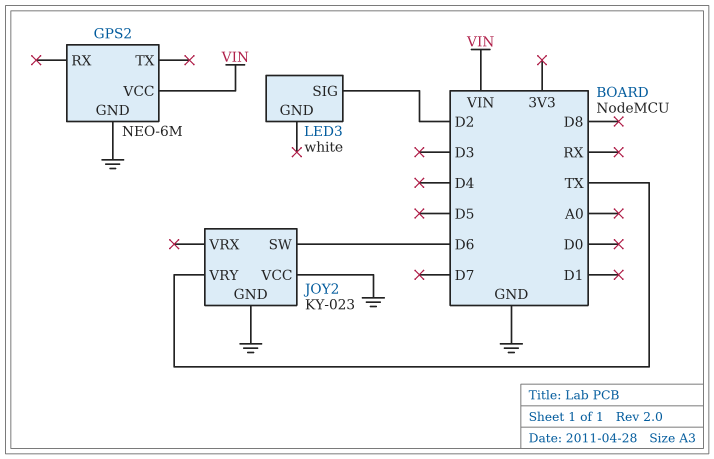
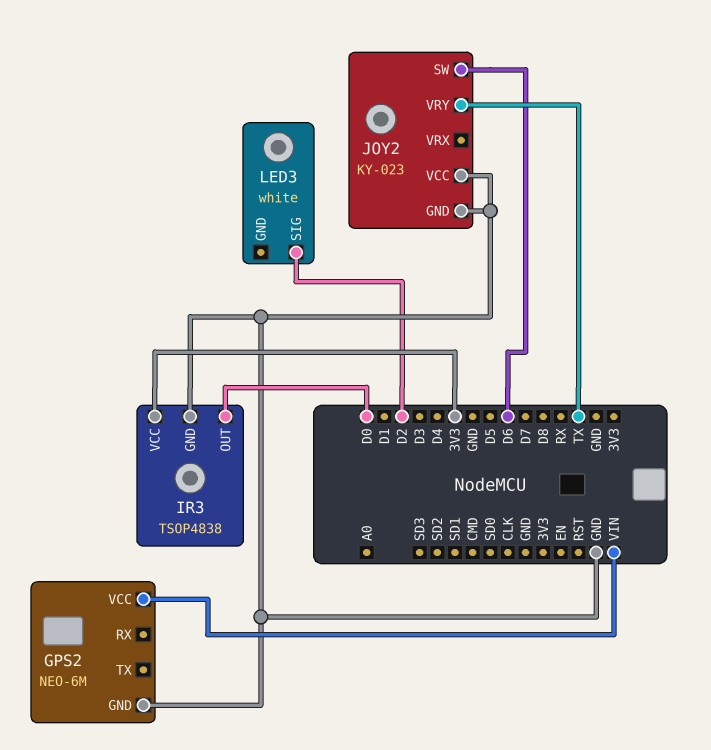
IR3: none -> TSOP4838
IR3 pin GND: none -> GND
IR3 pin OUT: none -> D0
IR3 pin VCC: none -> 3V3

